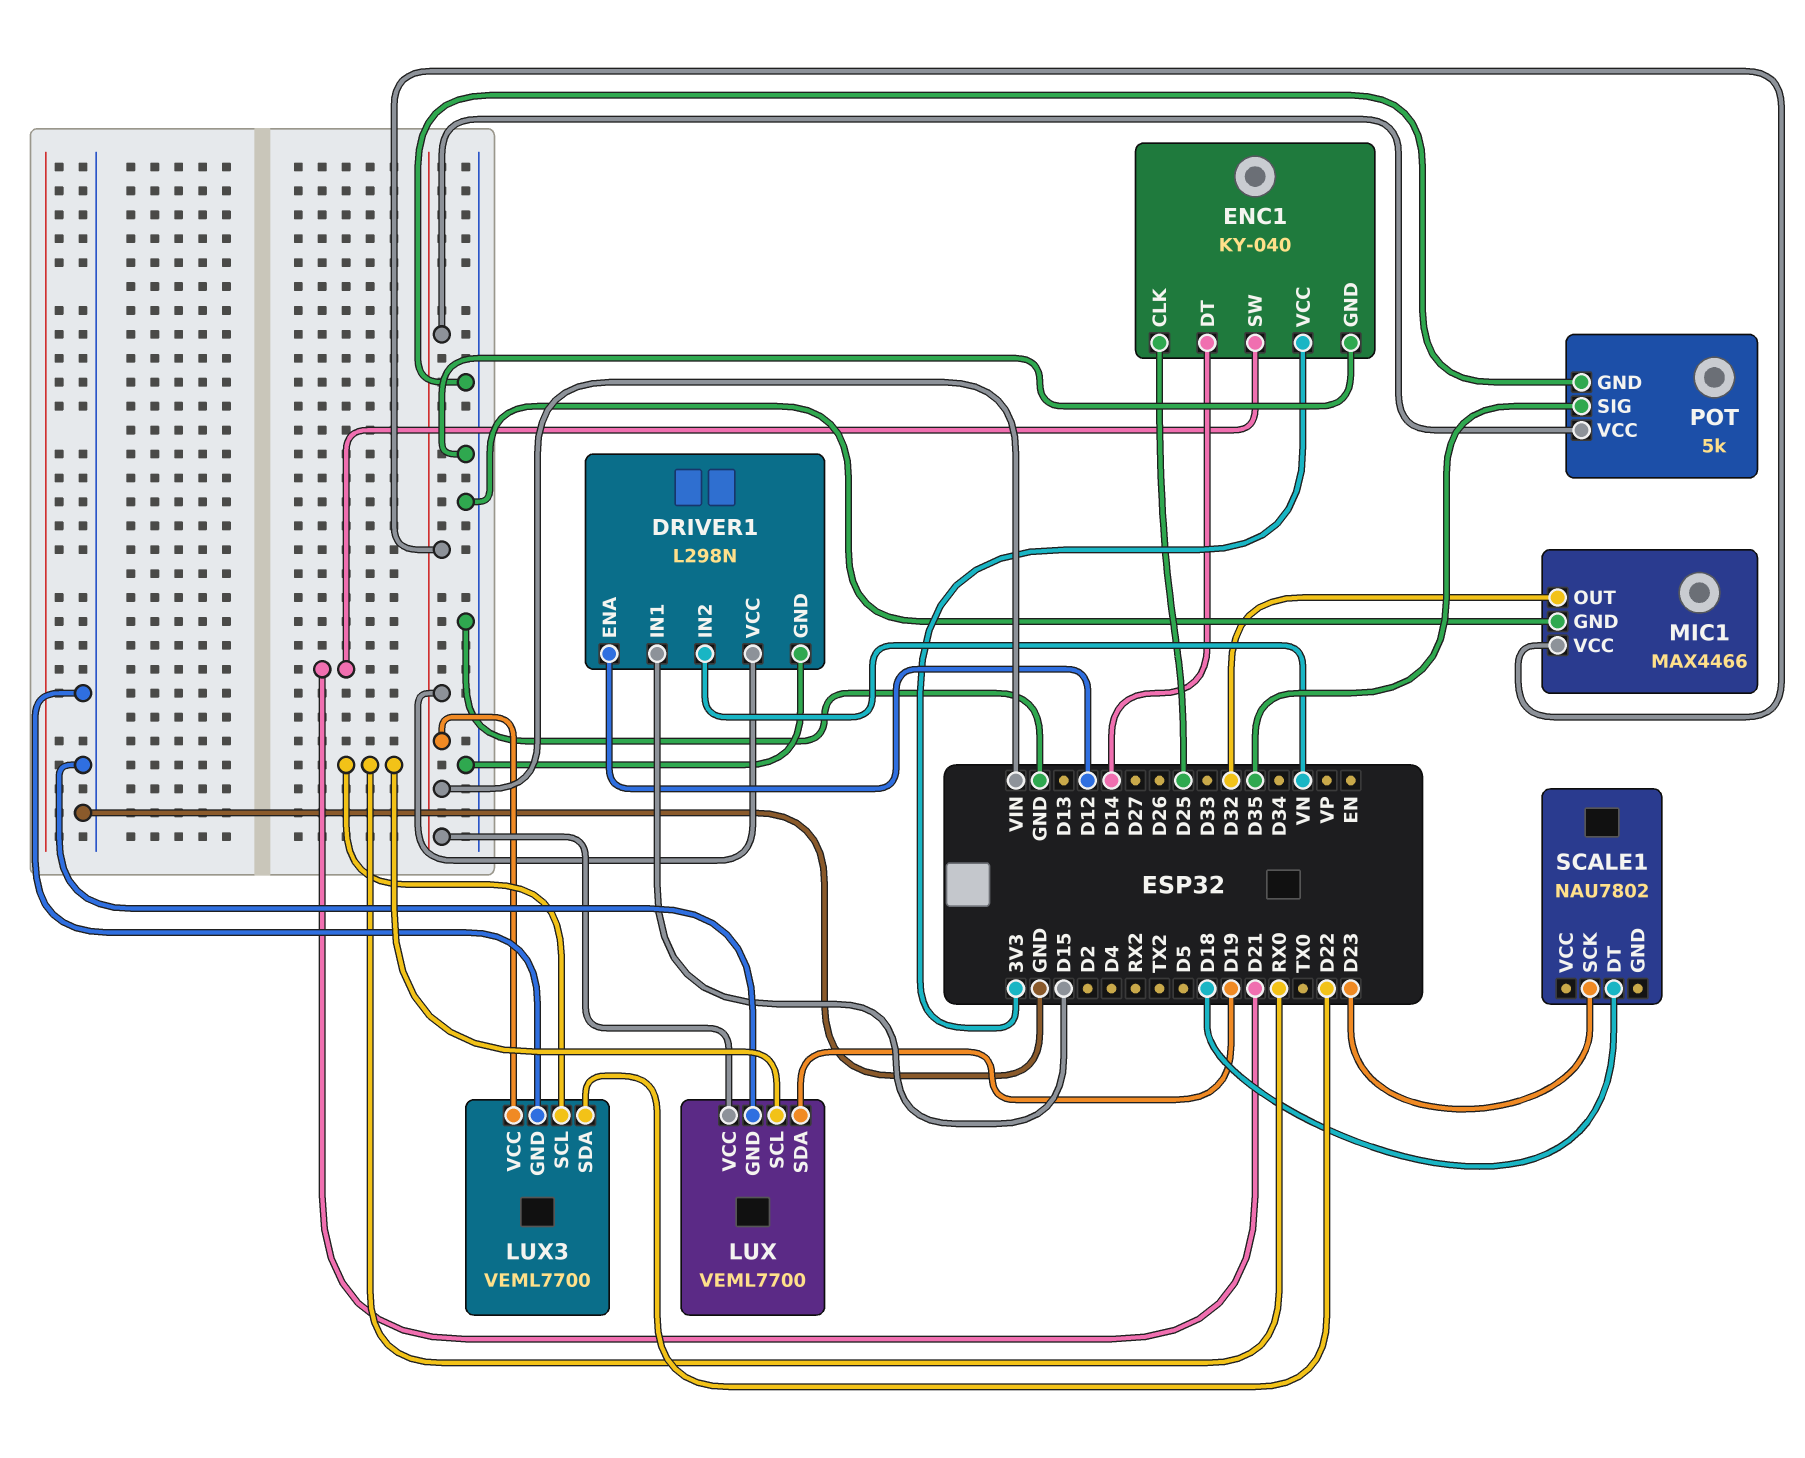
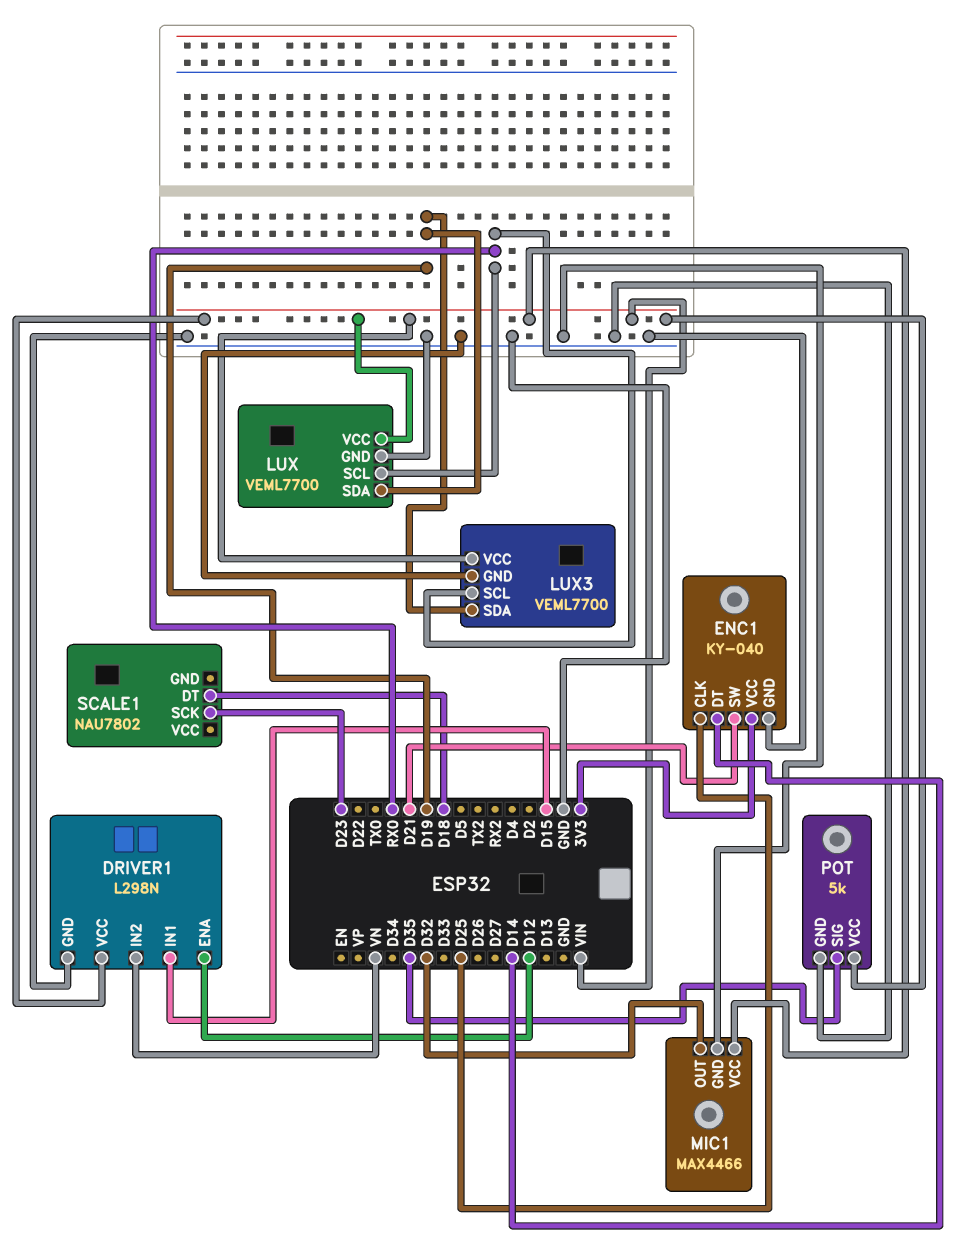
LUX3 pin SDA: D22 -> D19

